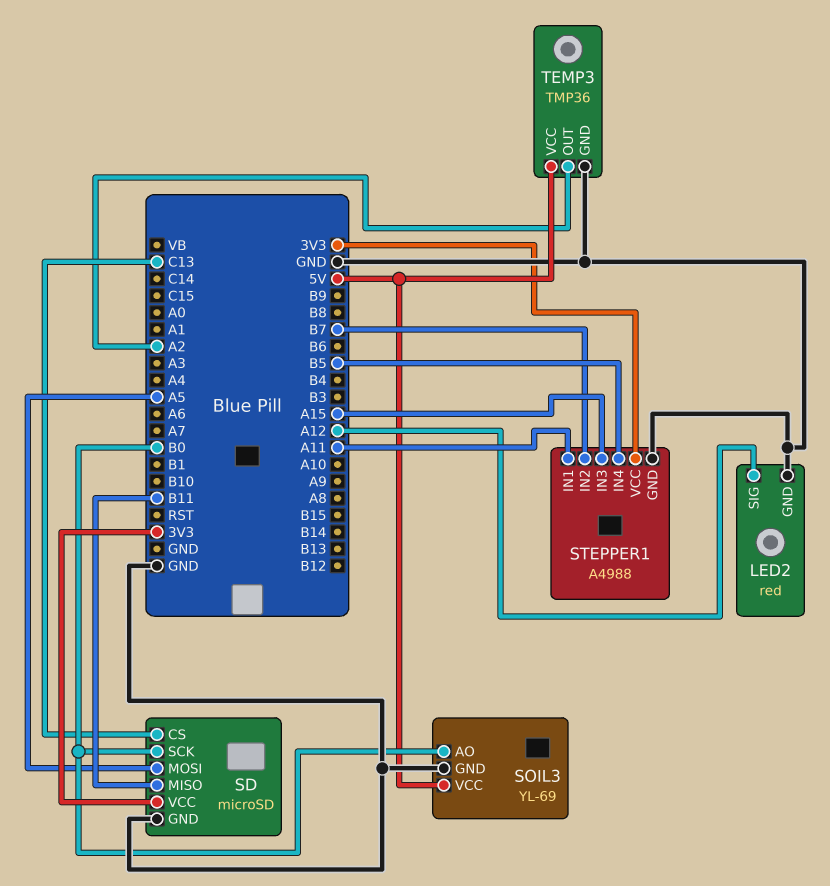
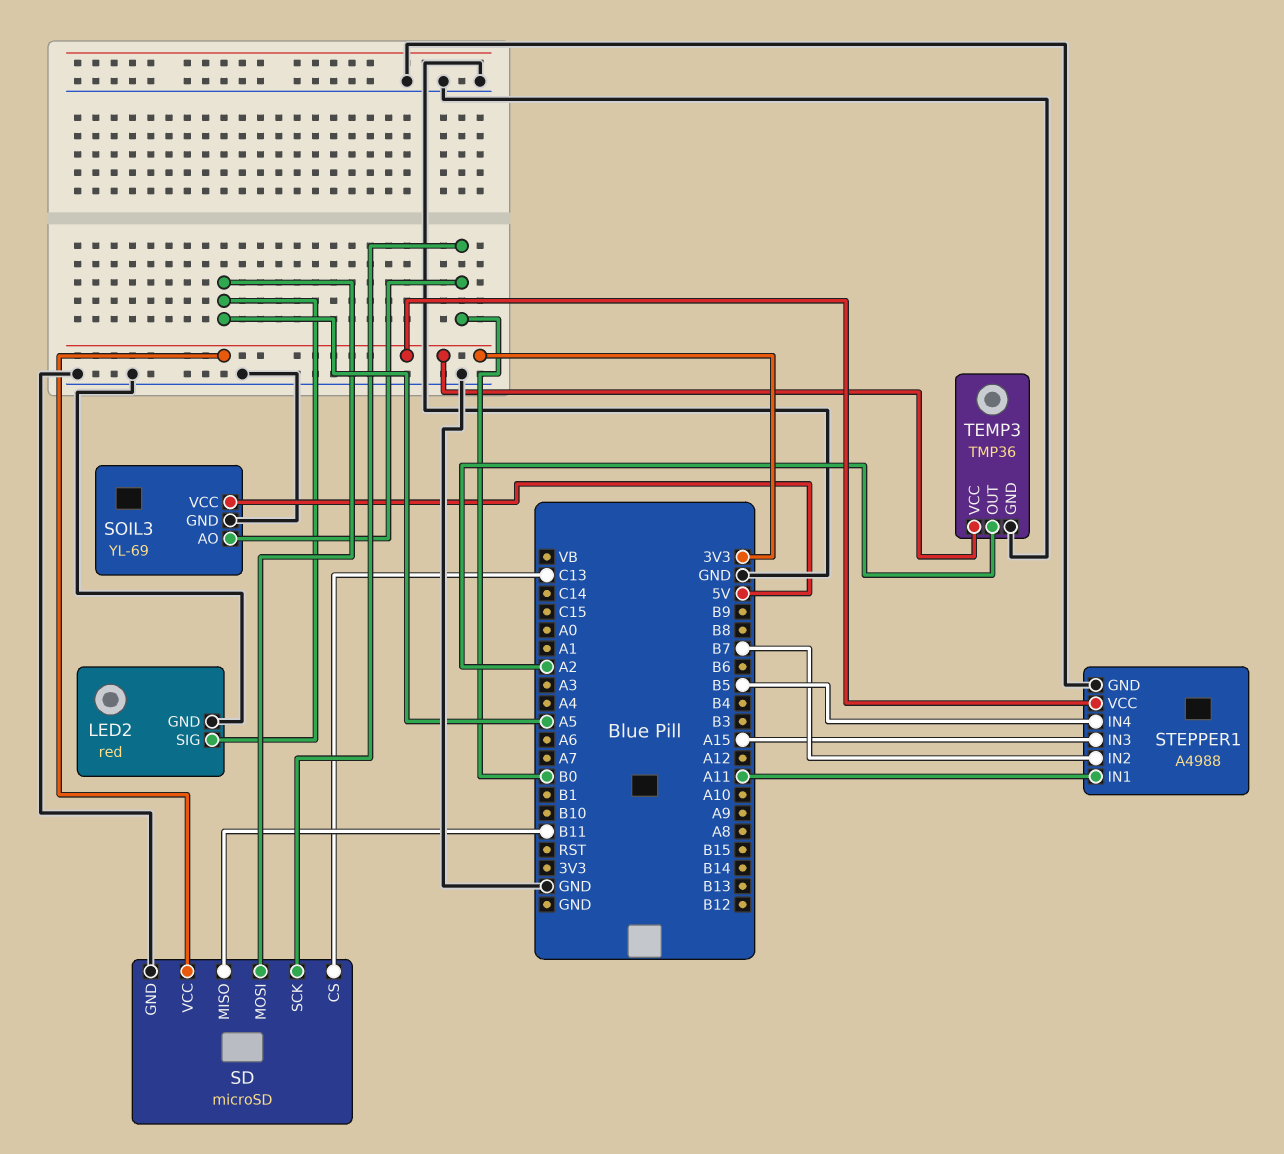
LED2 pin SIG: A12 -> A5
TEMP3 pin VCC: 5V -> 3V3

